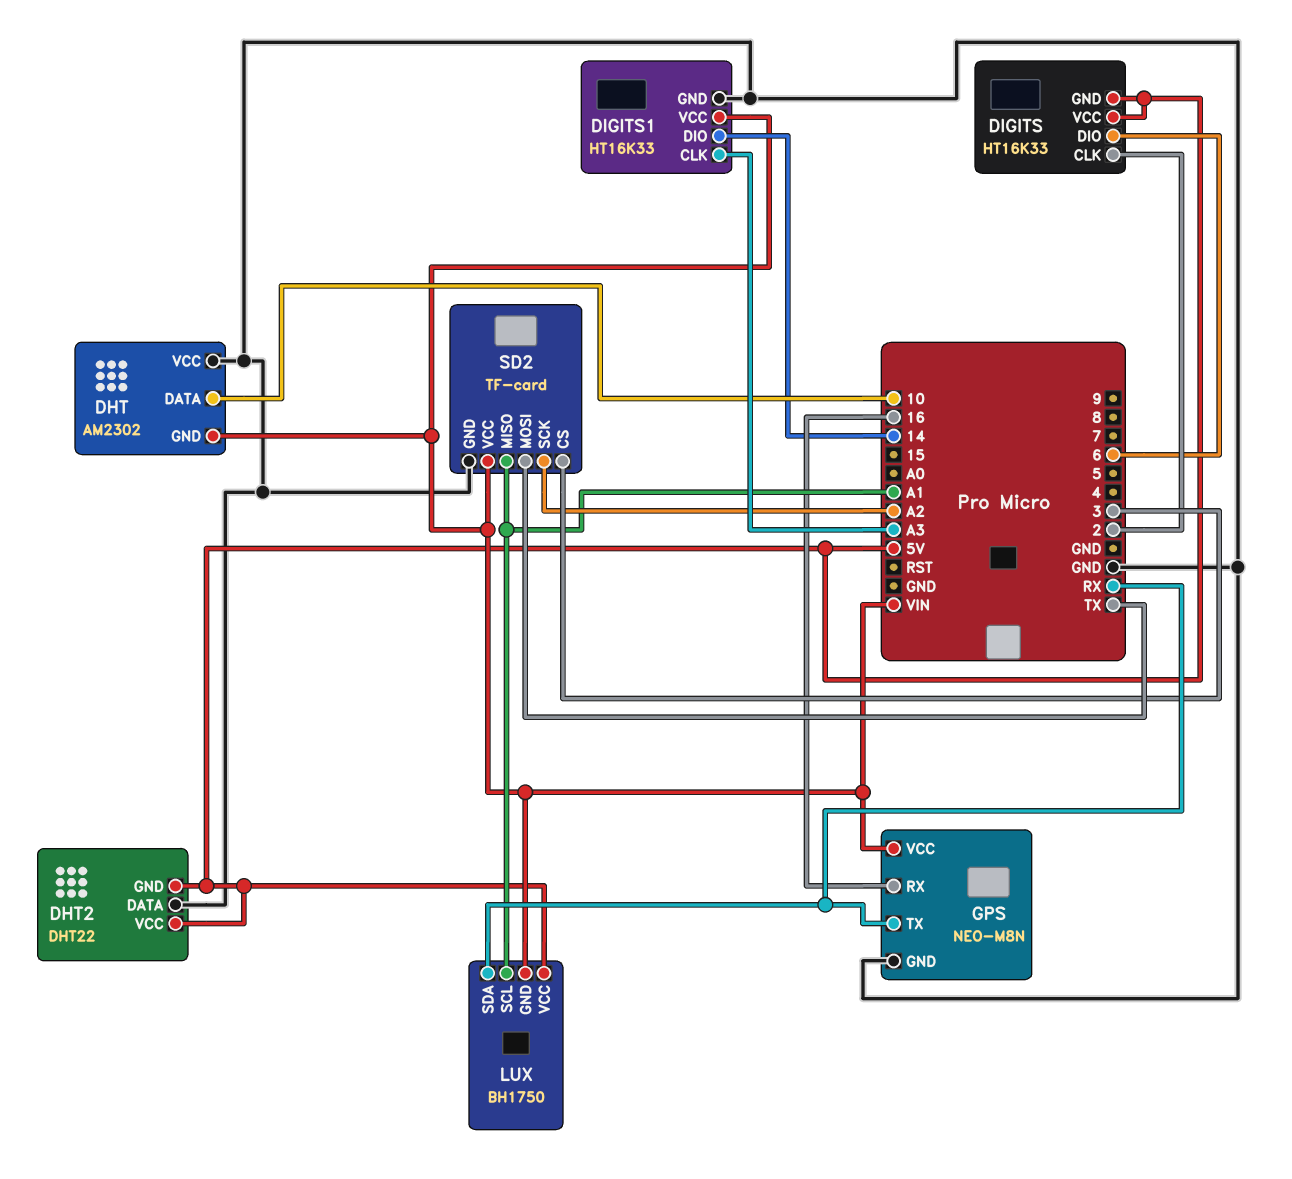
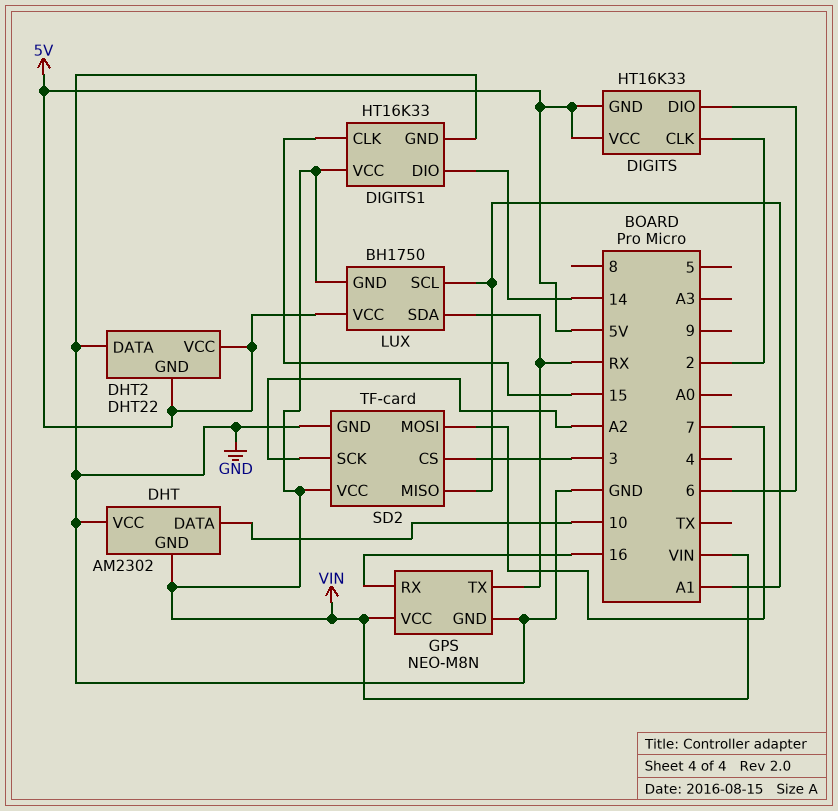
DIGITS1 pin CLK: A3 -> 15
SD2 pin MOSI: TX -> 7

